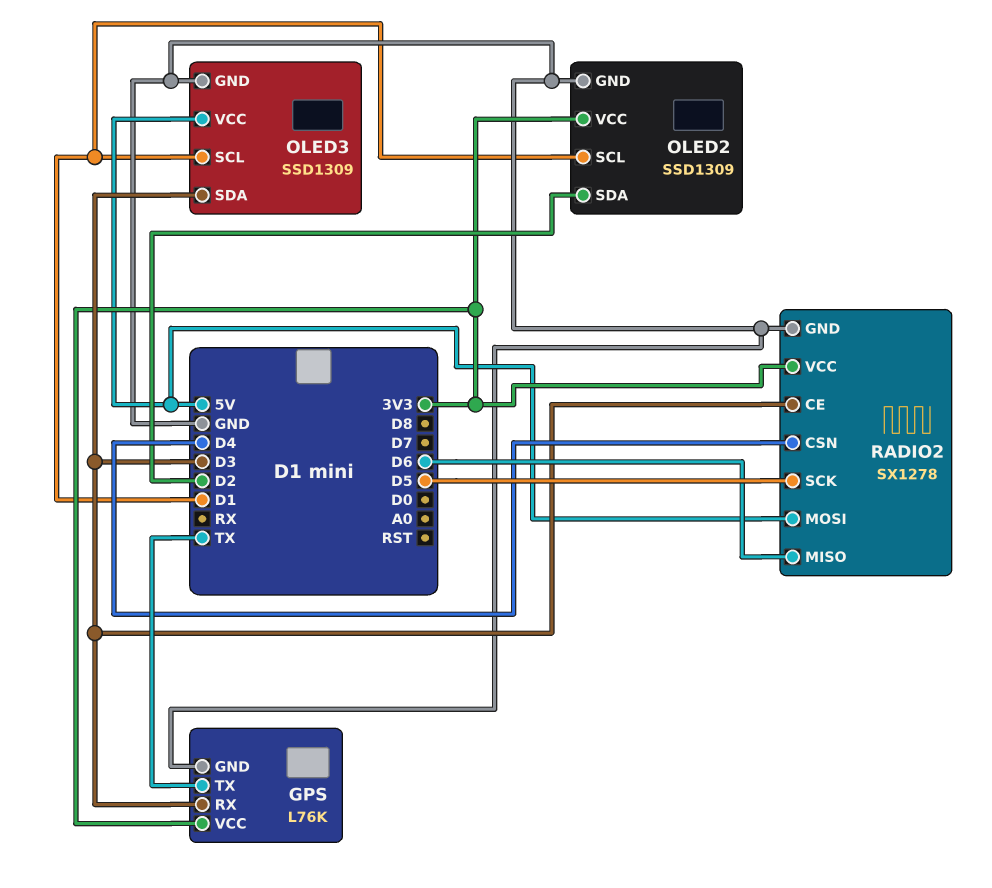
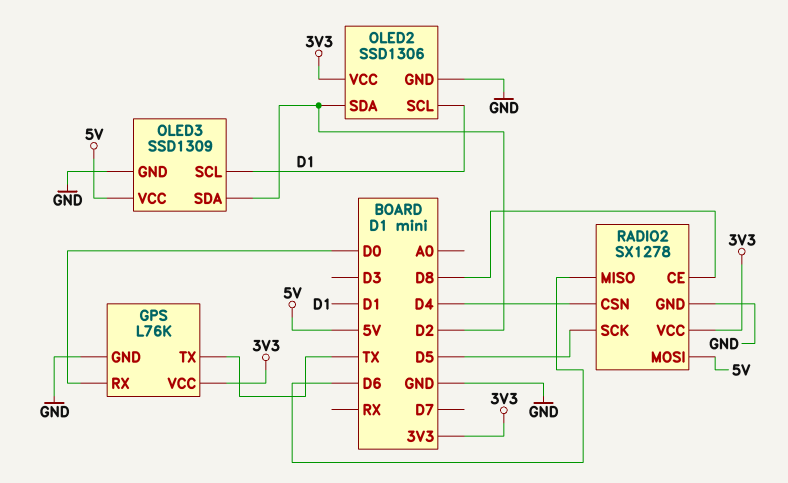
GPS pin RX: D3 -> D0
OLED2: SSD1309 -> SSD1306
OLED3 pin SDA: D3 -> D2
RADIO2 pin CE: D3 -> D8

